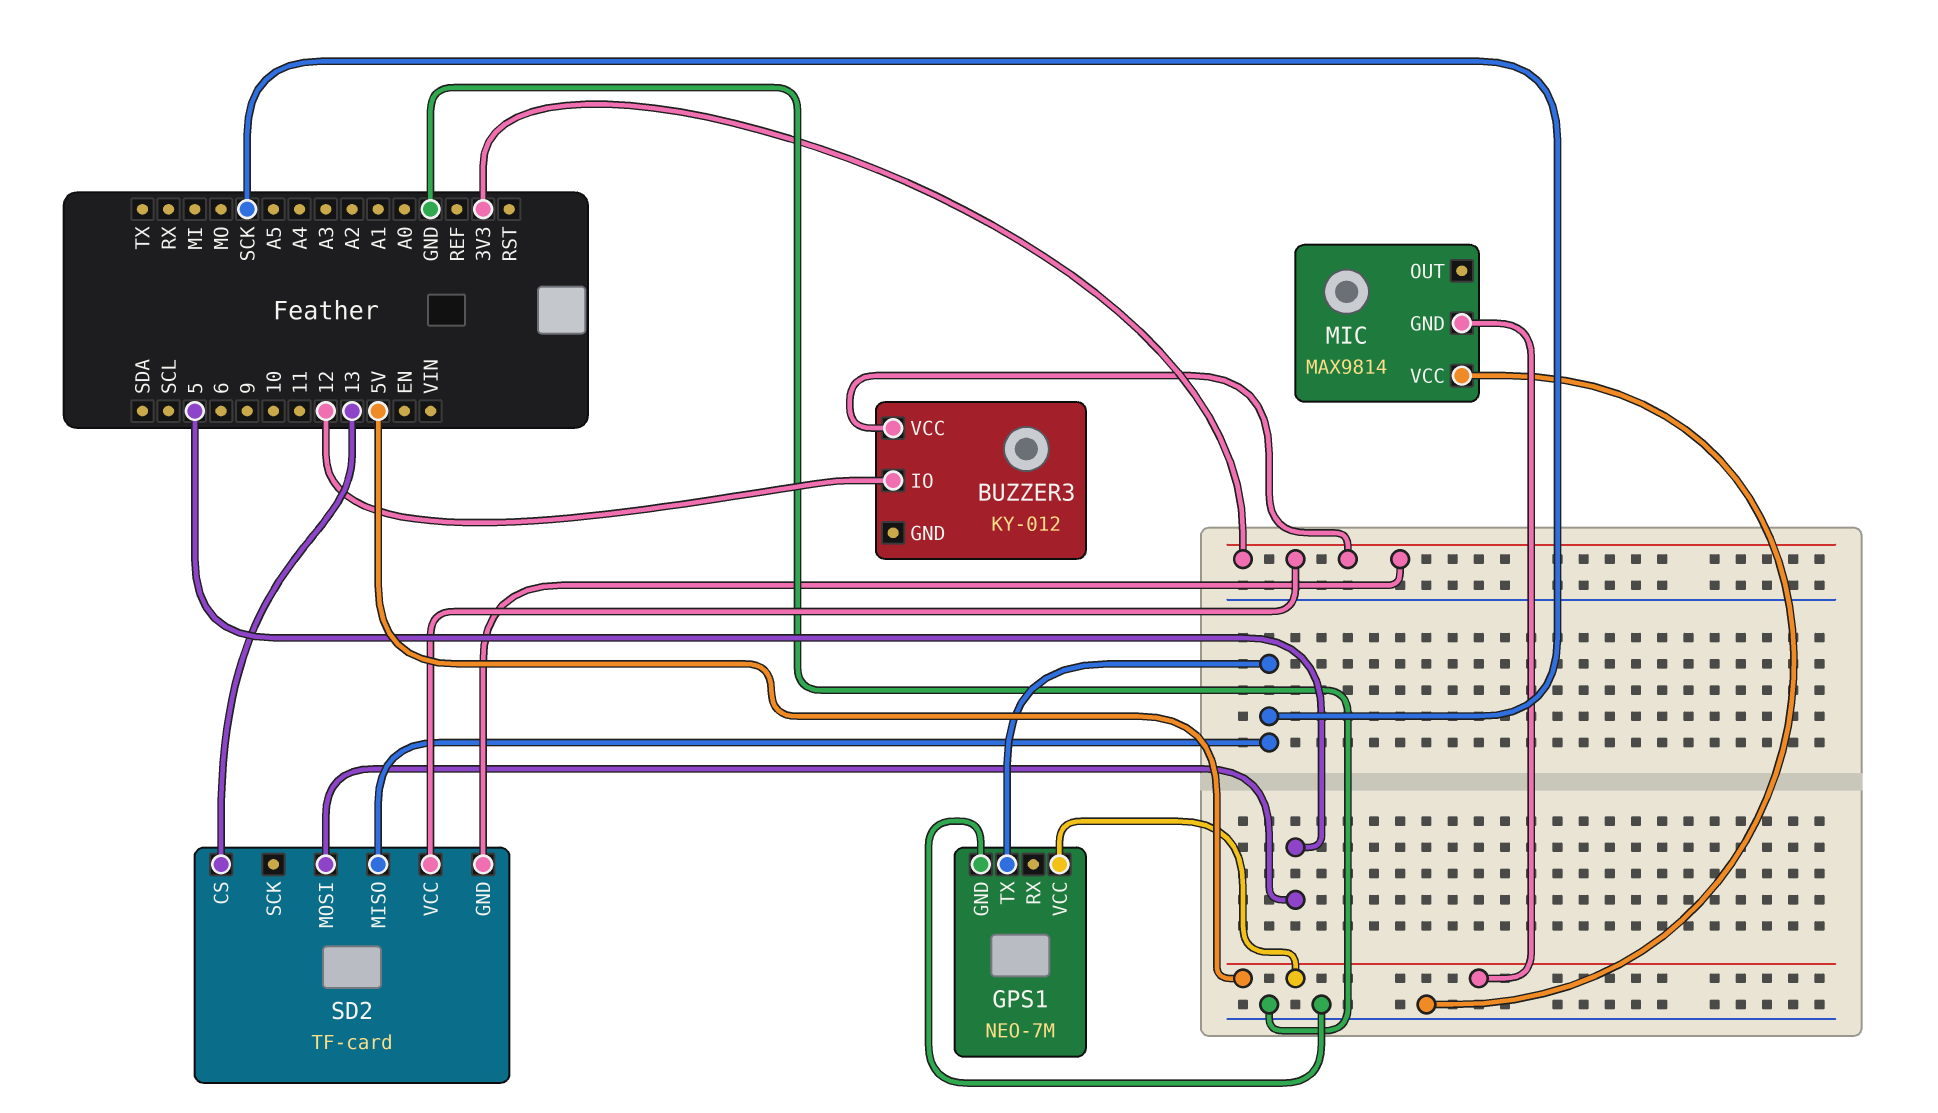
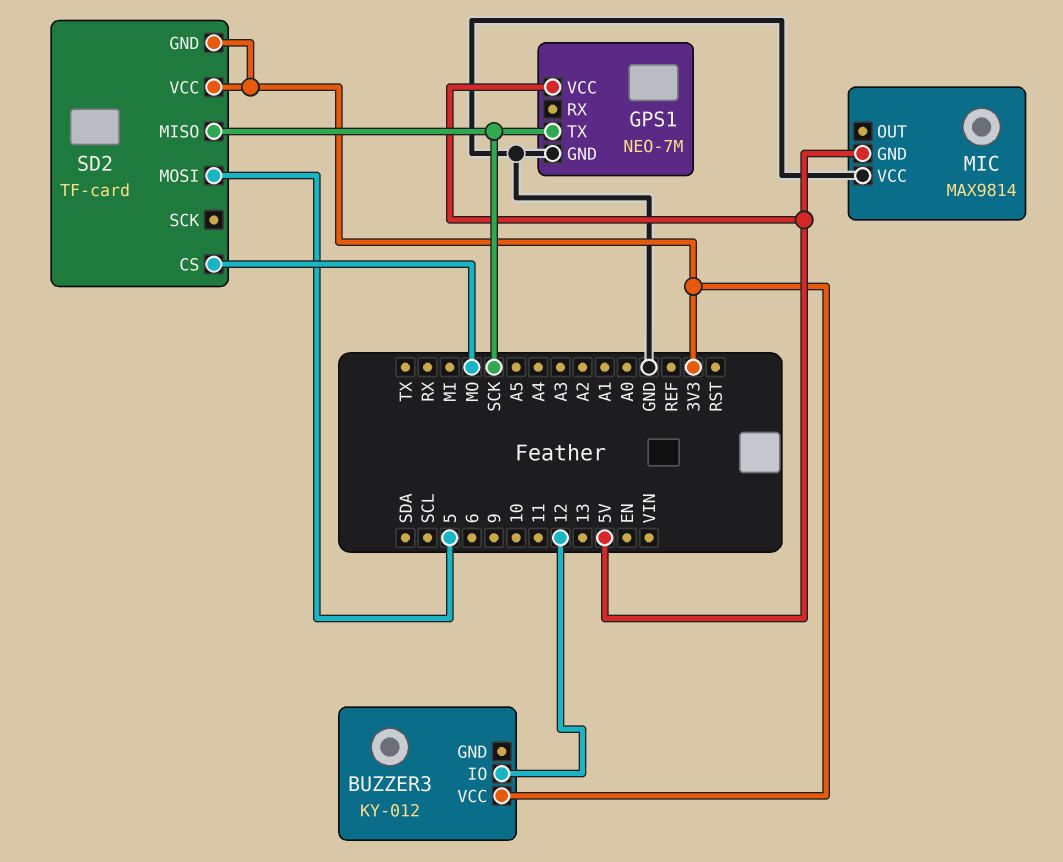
SD2 pin CS: 13 -> MO

